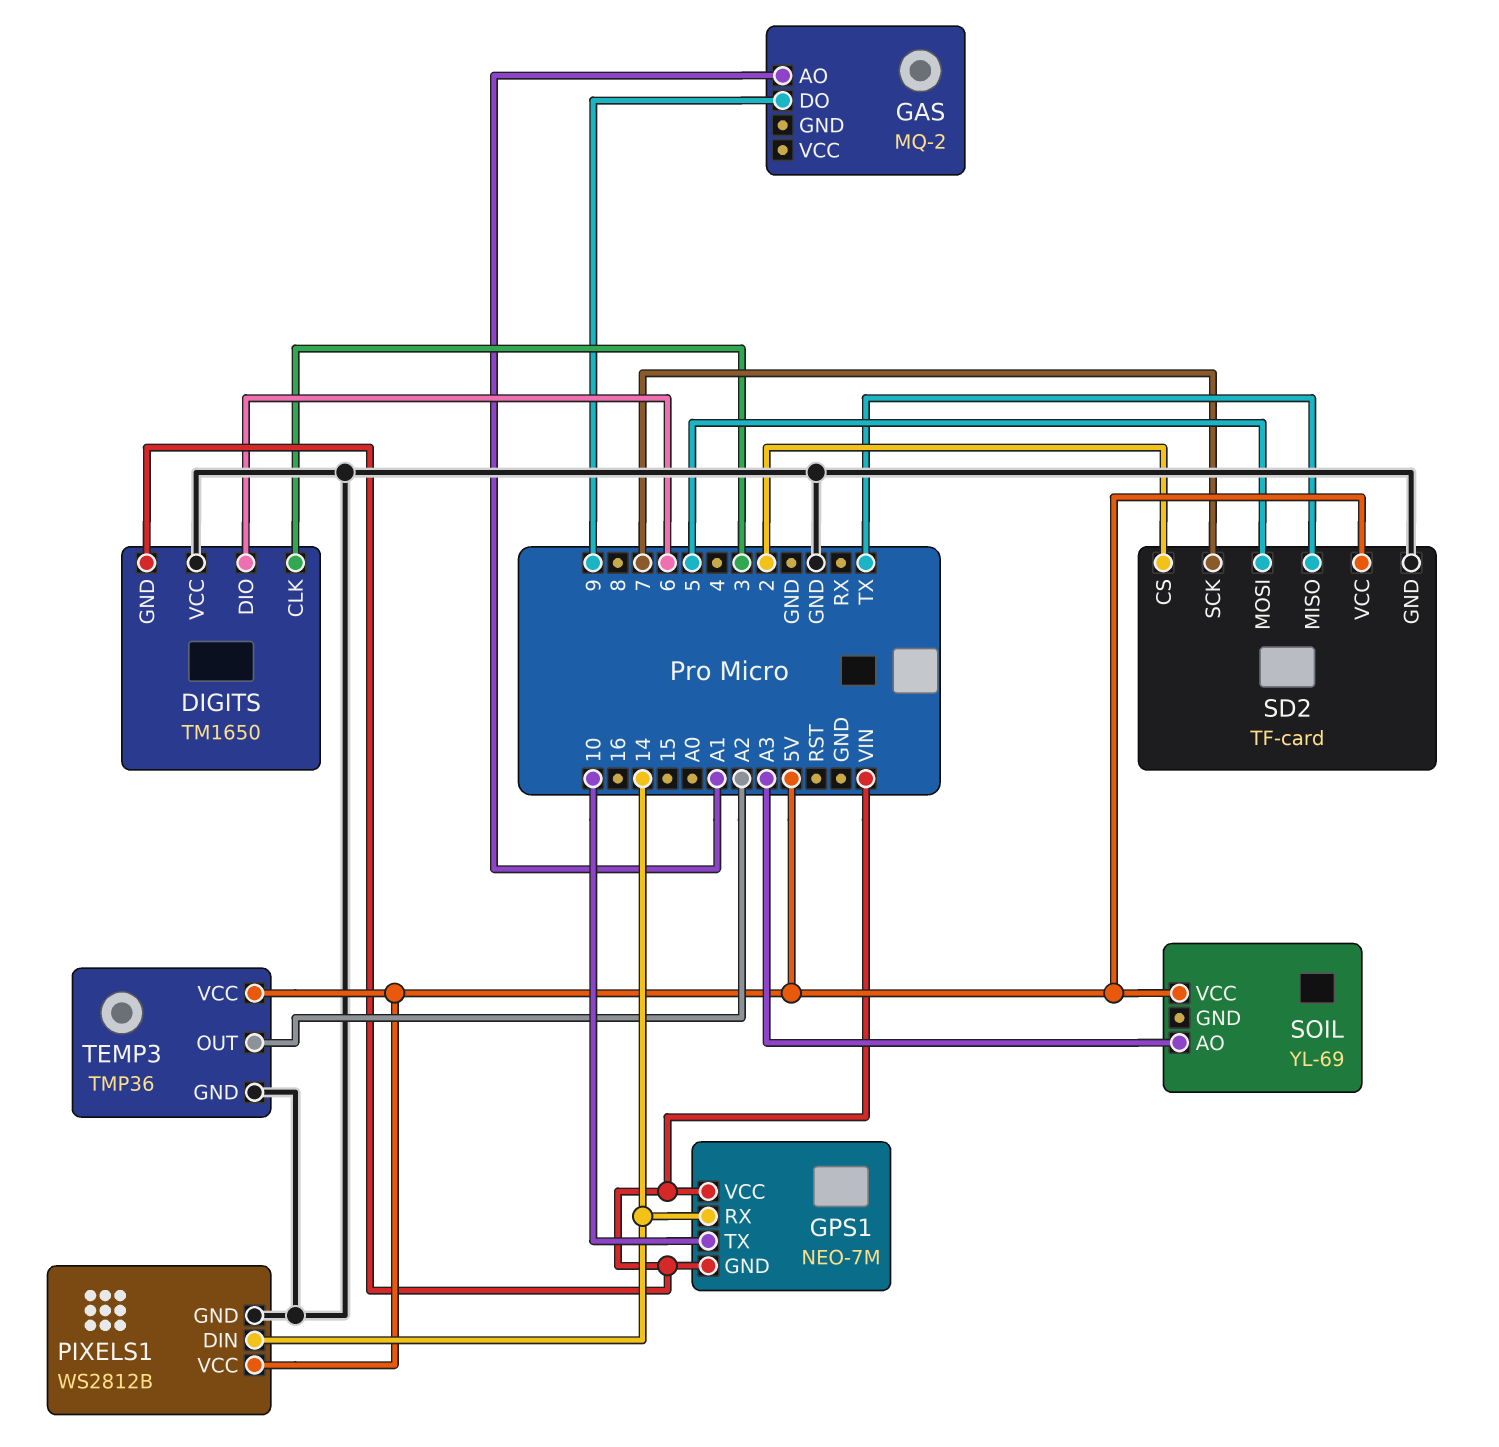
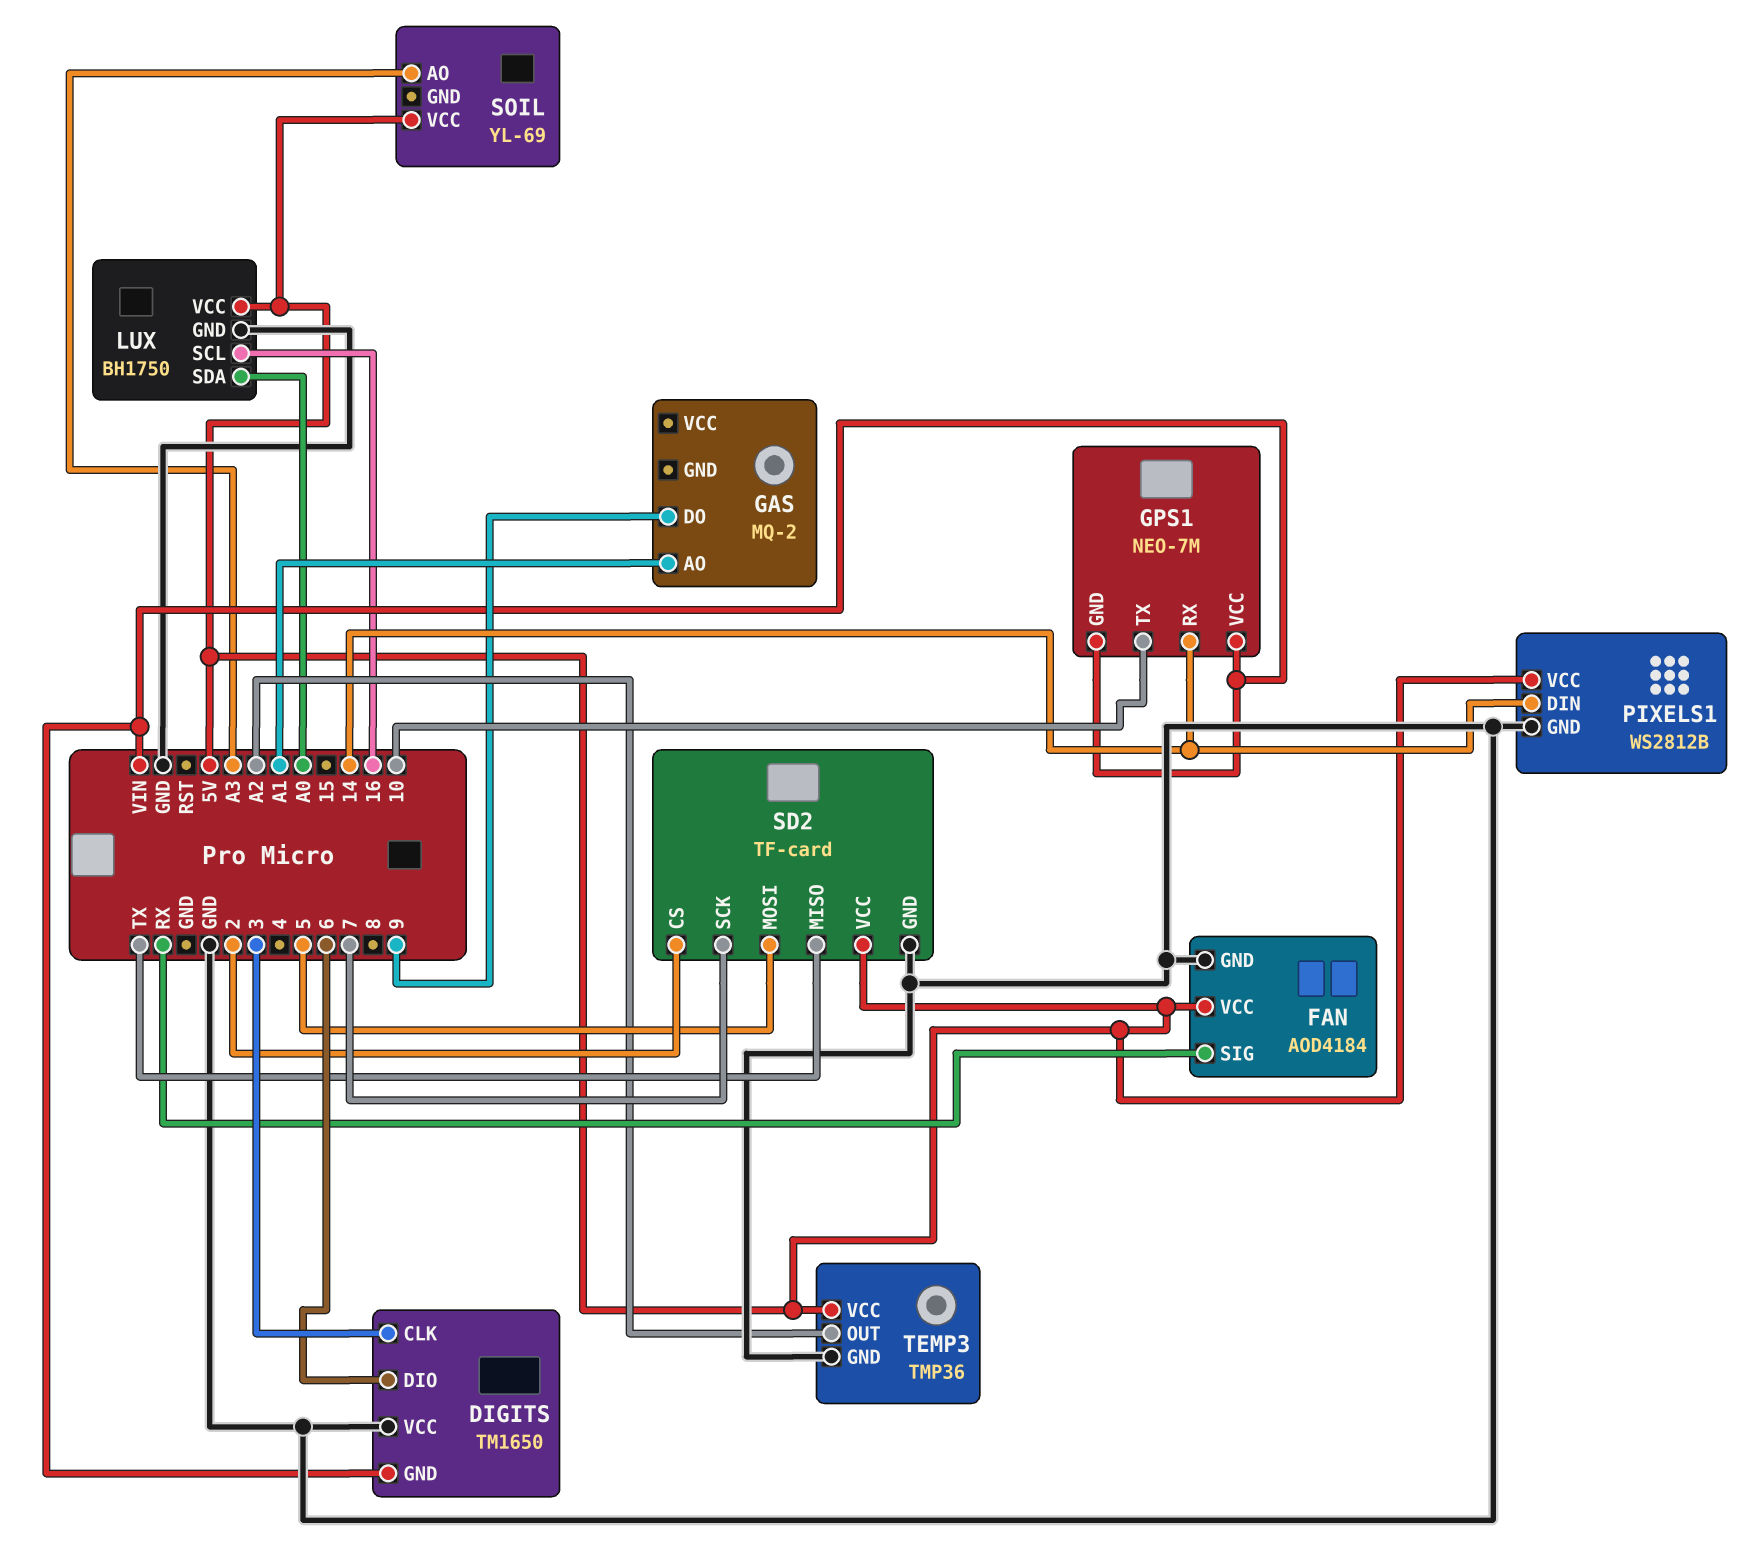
FAN: none -> AOD4184
FAN pin GND: none -> GND
FAN pin SIG: none -> RX
FAN pin VCC: none -> 5V
LUX: none -> BH1750
LUX pin GND: none -> GND
LUX pin SCL: none -> 16
LUX pin SDA: none -> A0
LUX pin VCC: none -> 5V

